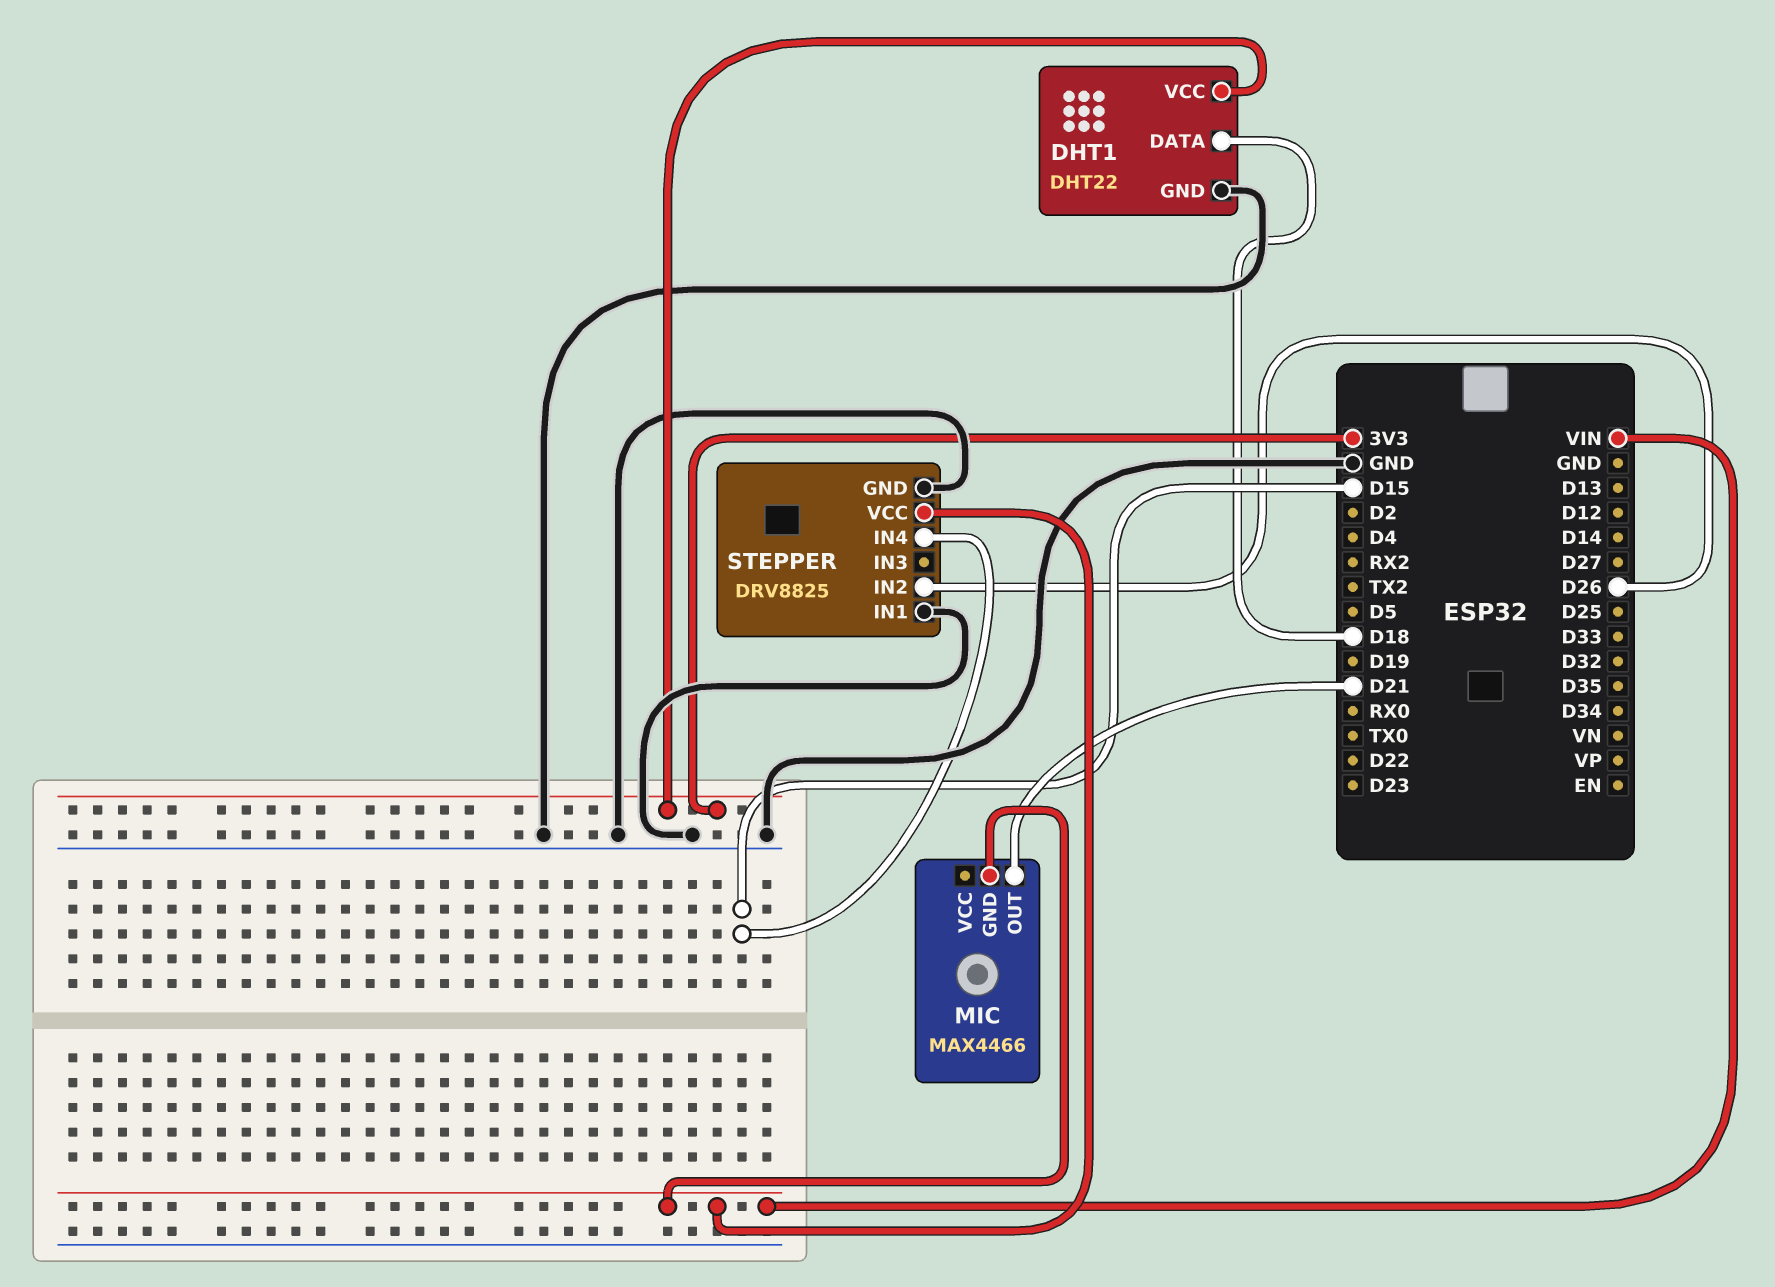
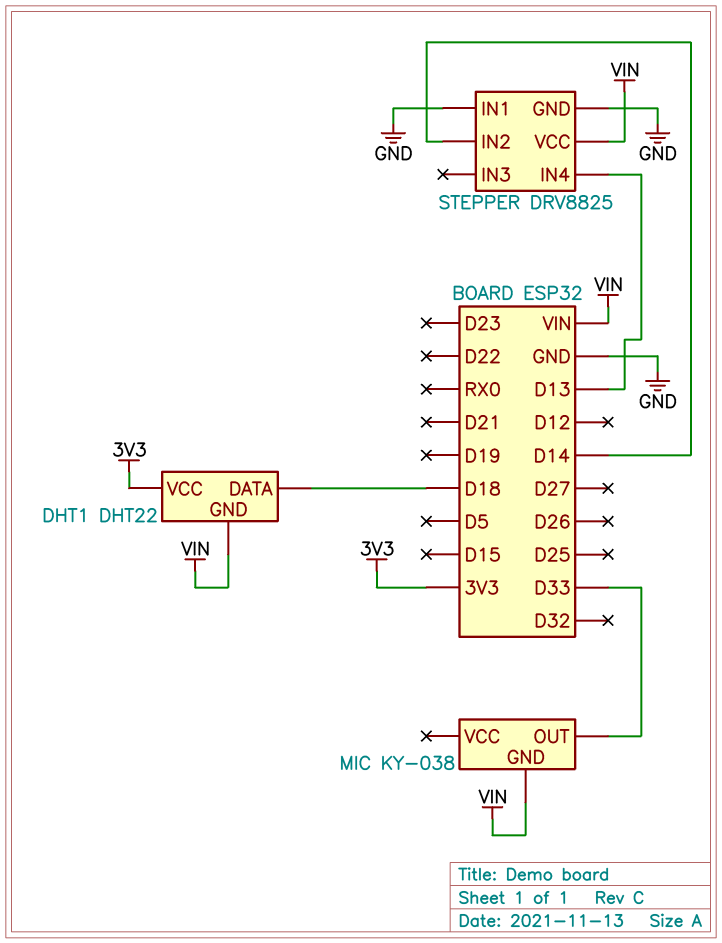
DHT1 pin GND: GND -> VIN
MIC: MAX4466 -> KY-038
MIC pin OUT: D21 -> D33
STEPPER pin IN2: D26 -> D14
STEPPER pin IN4: D15 -> D13

